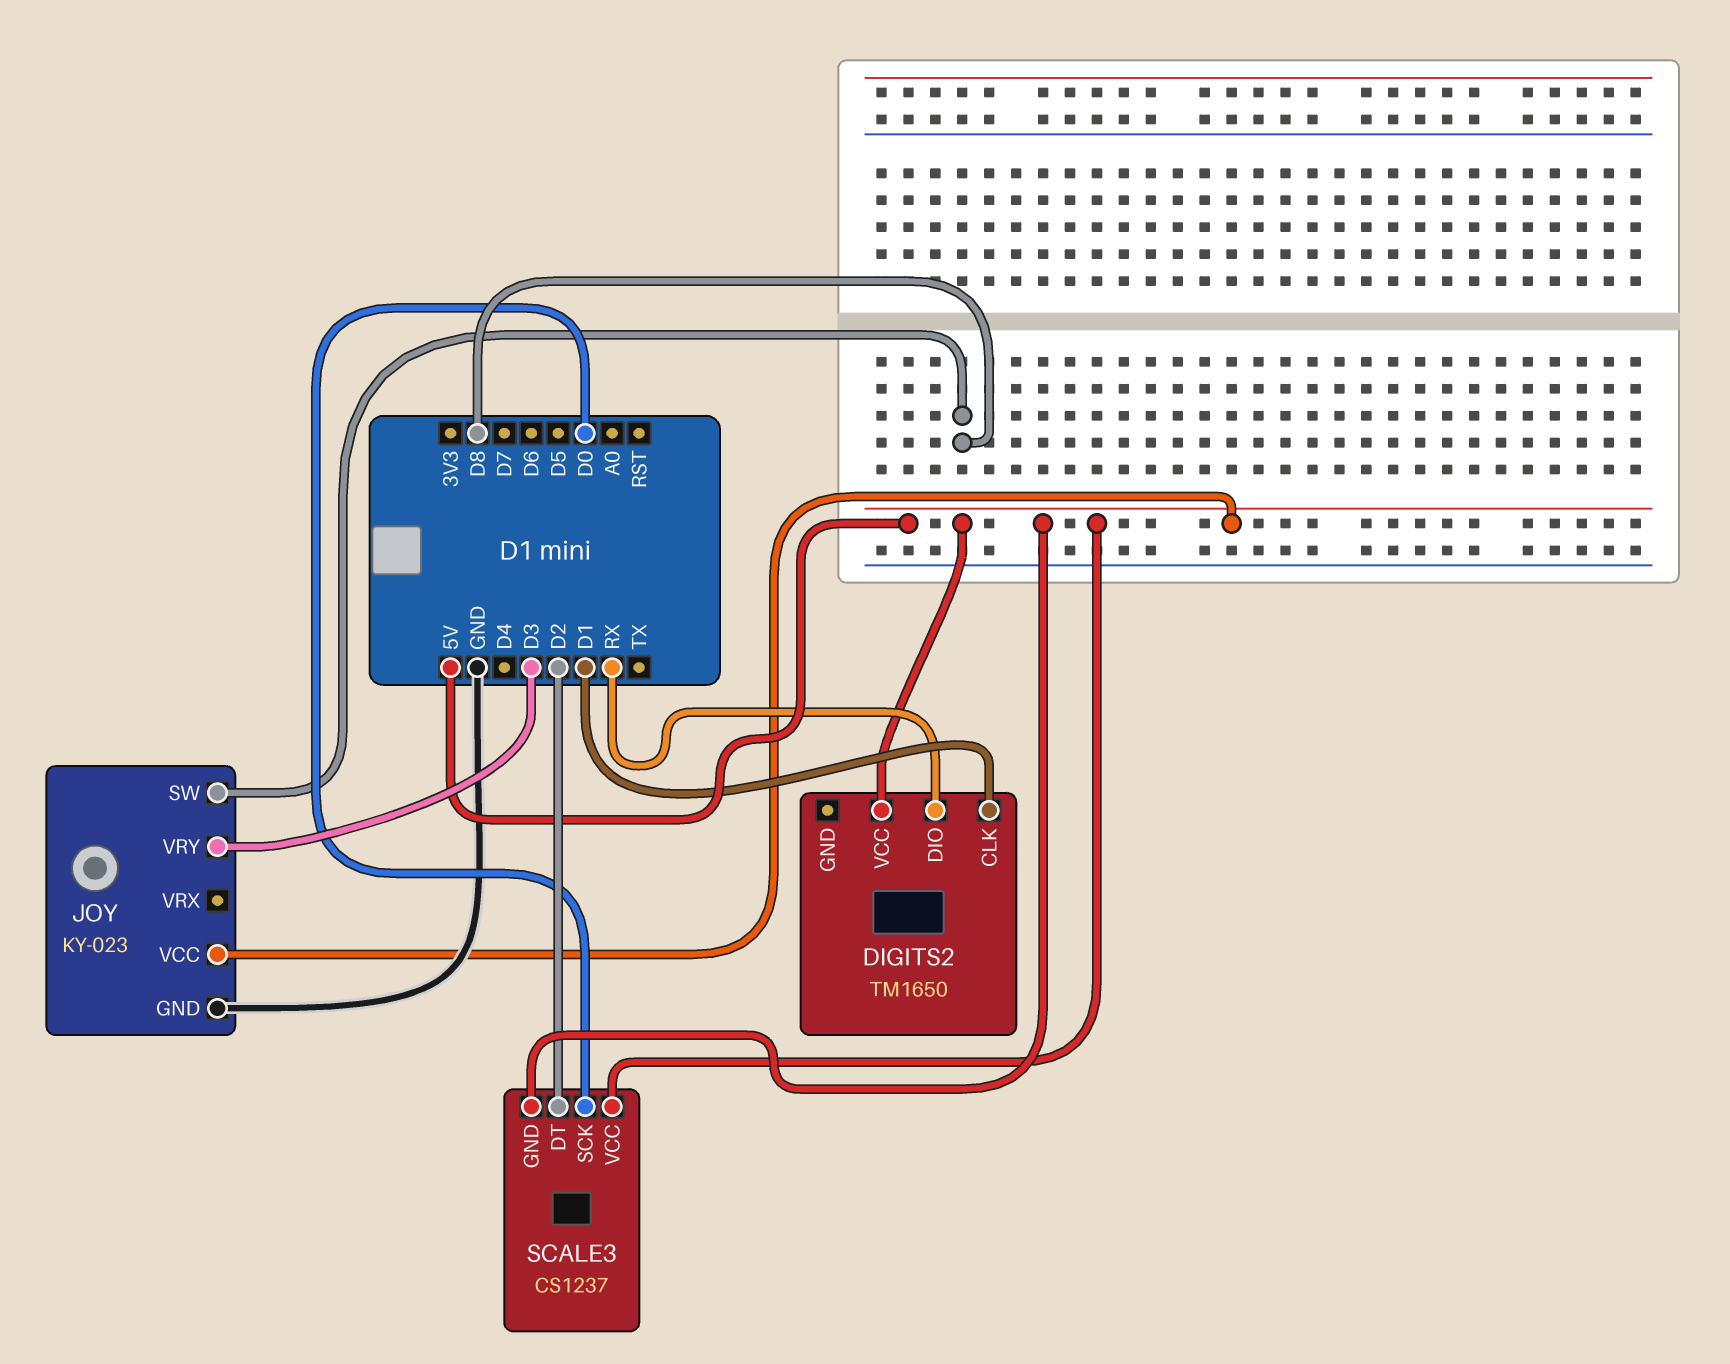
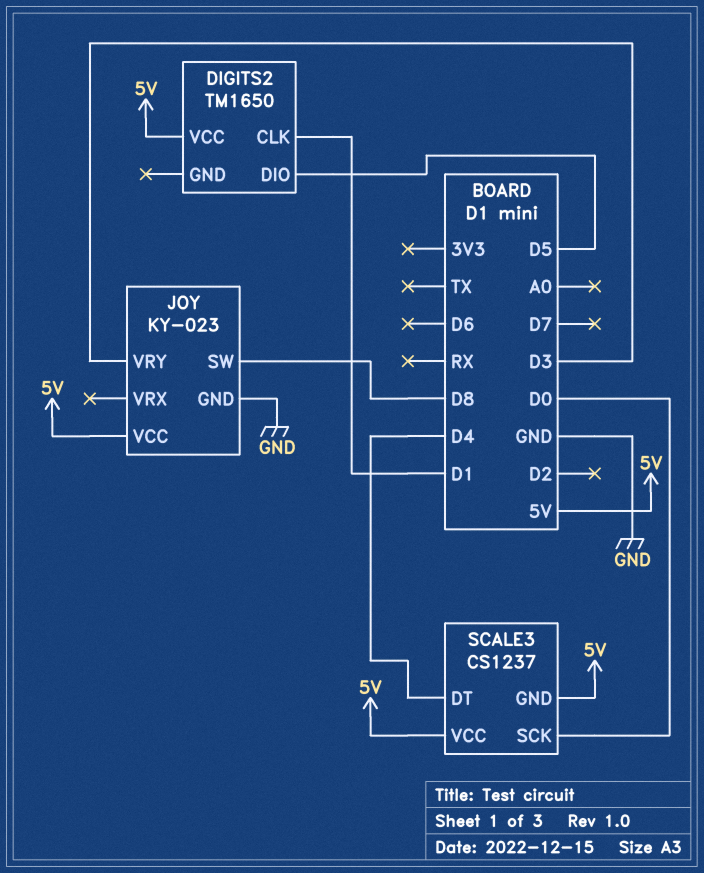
DIGITS2 pin DIO: RX -> D5
SCALE3 pin DT: D2 -> D4

